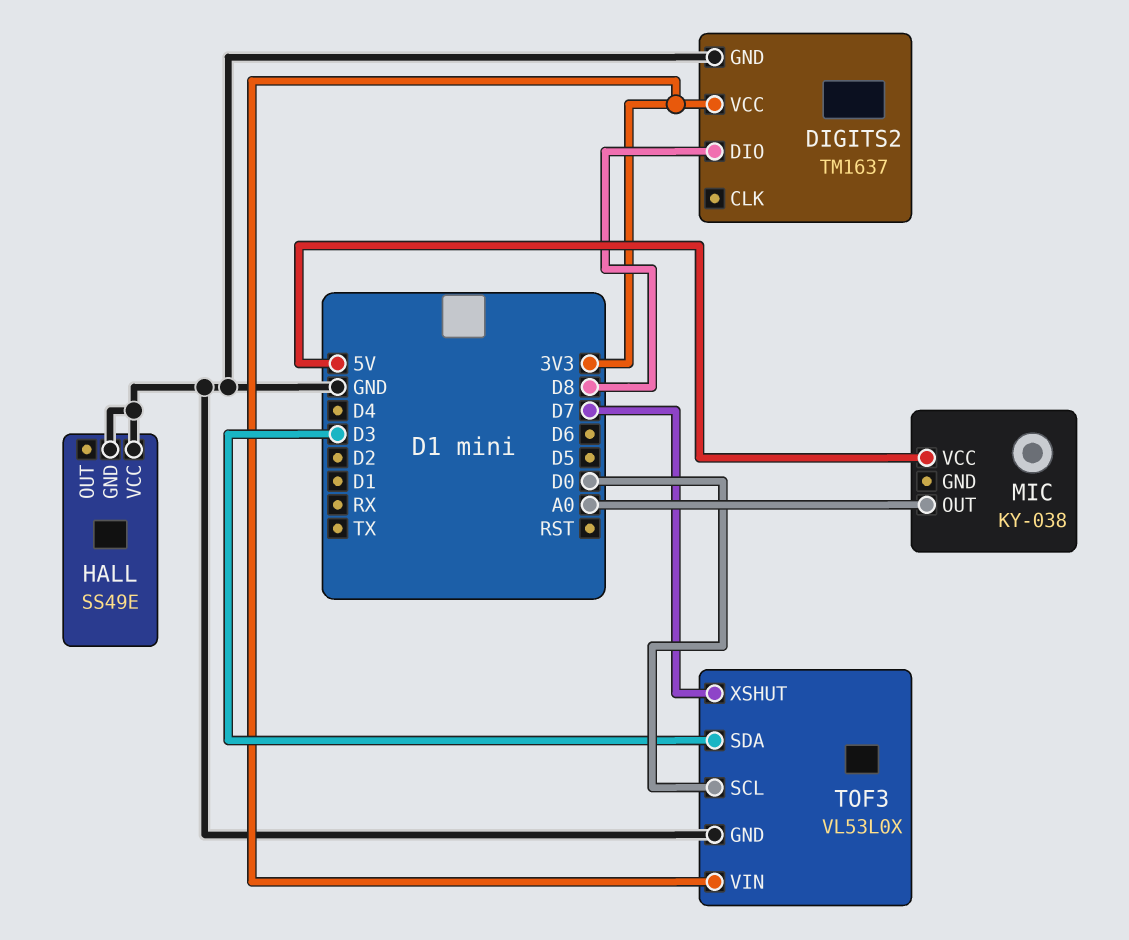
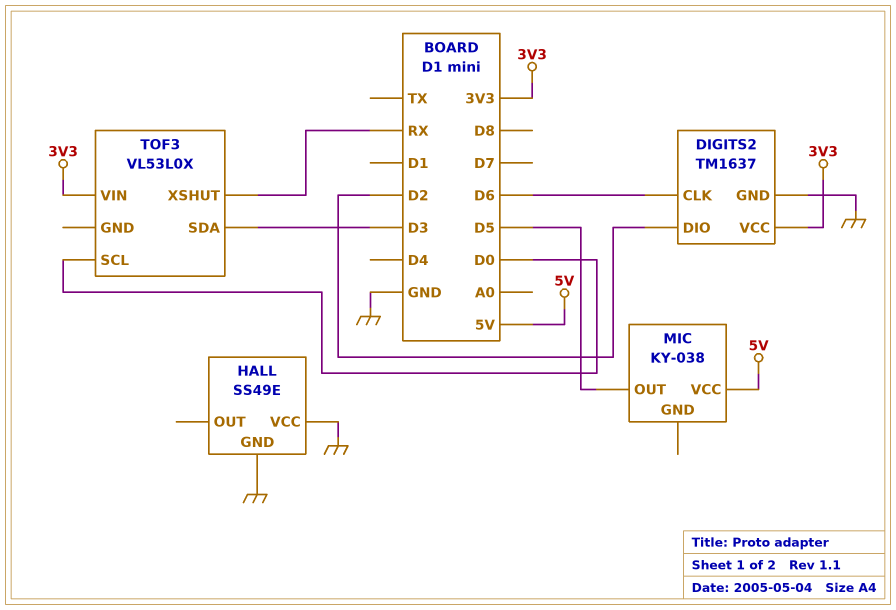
DIGITS2 pin CLK: none -> D6
DIGITS2 pin DIO: D8 -> D2
MIC pin OUT: A0 -> D5
TOF3 pin GND: GND -> none
TOF3 pin XSHUT: D7 -> RX

